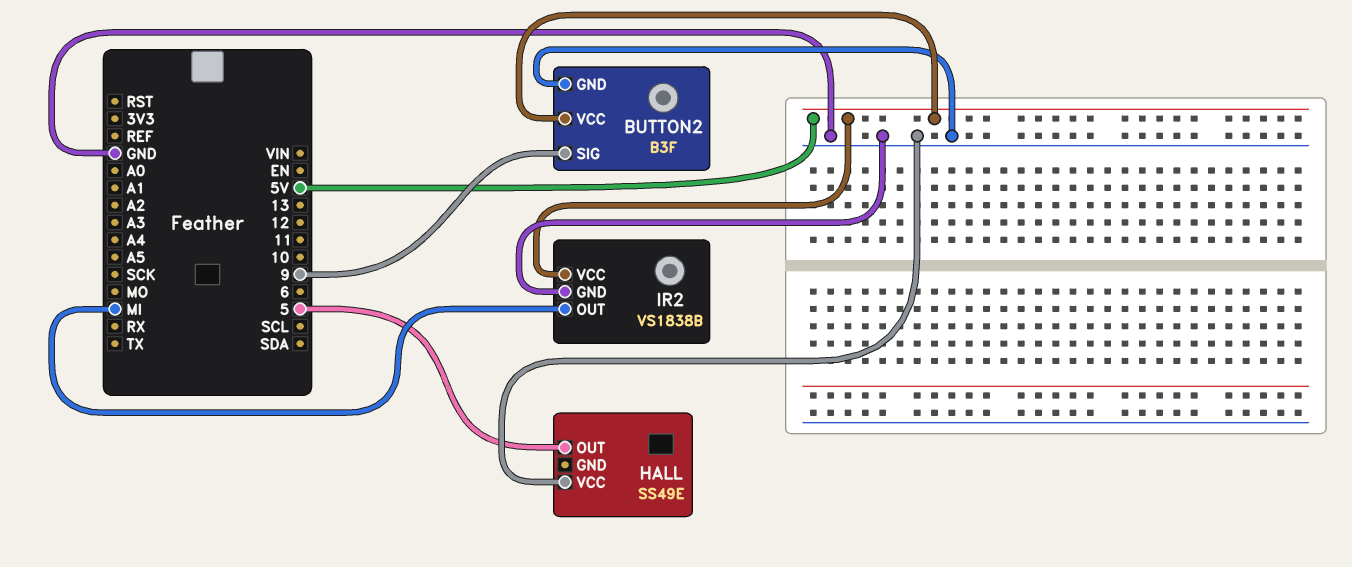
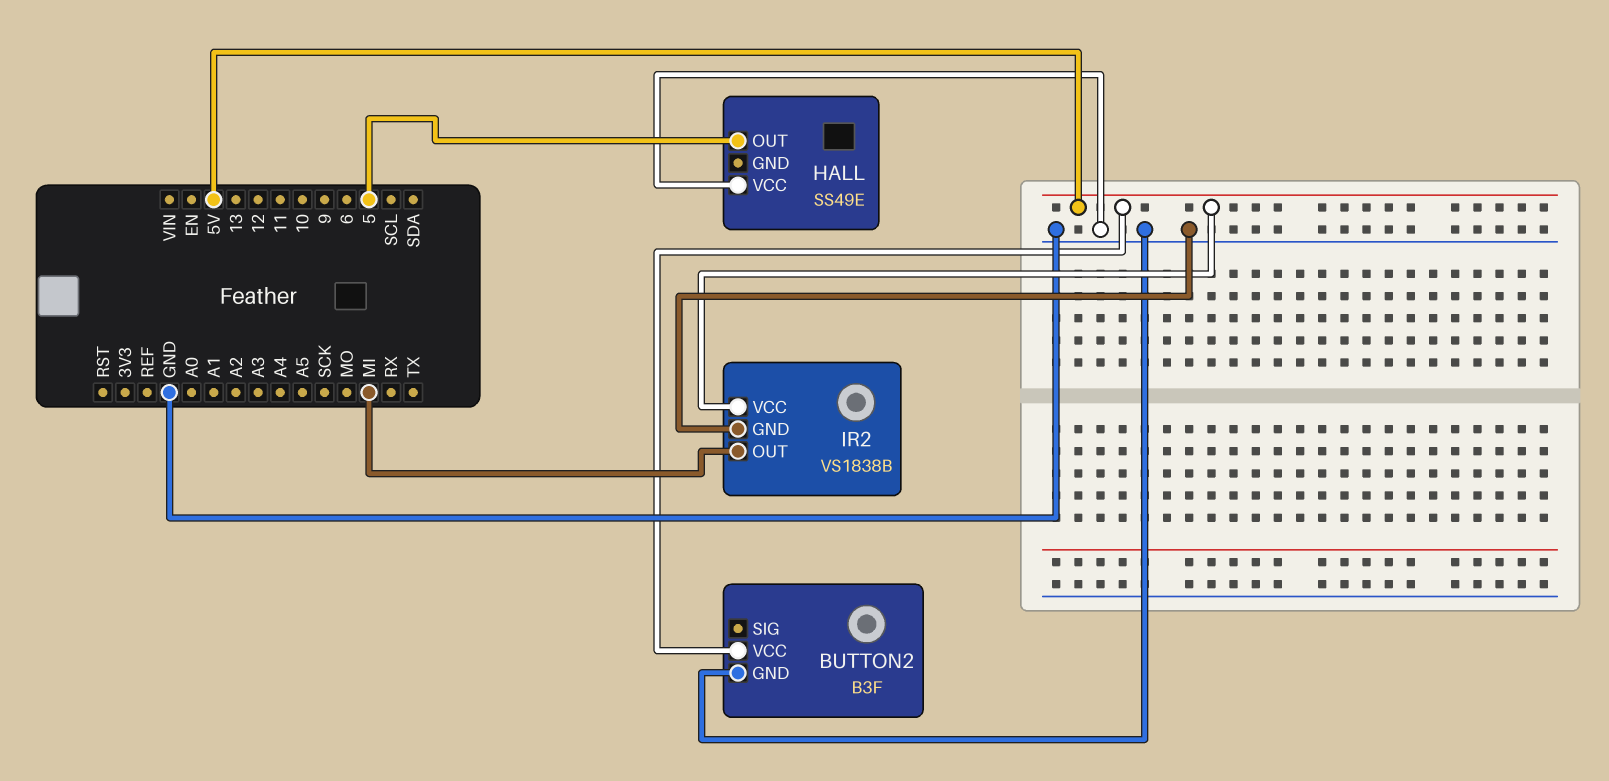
BUTTON2 pin SIG: 9 -> none

